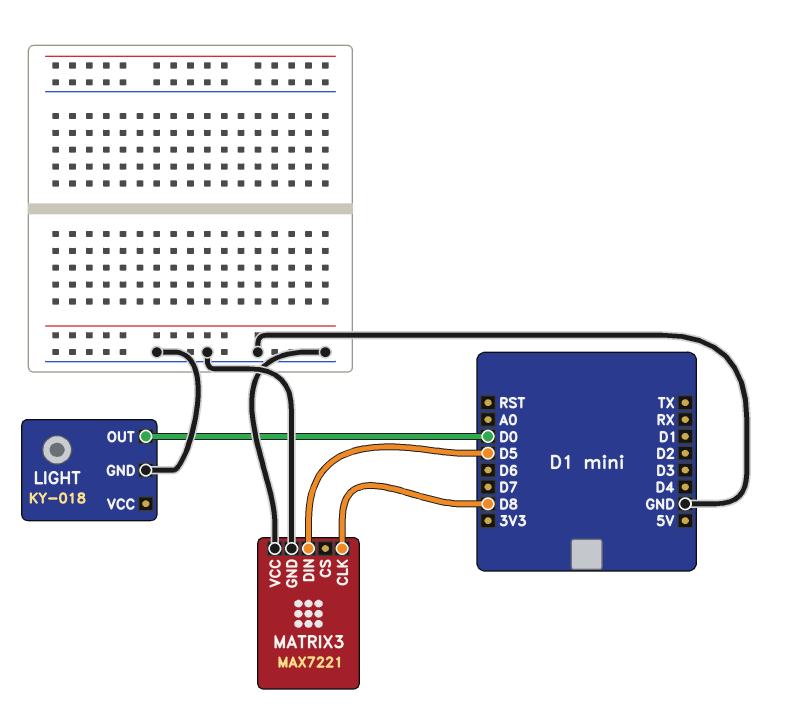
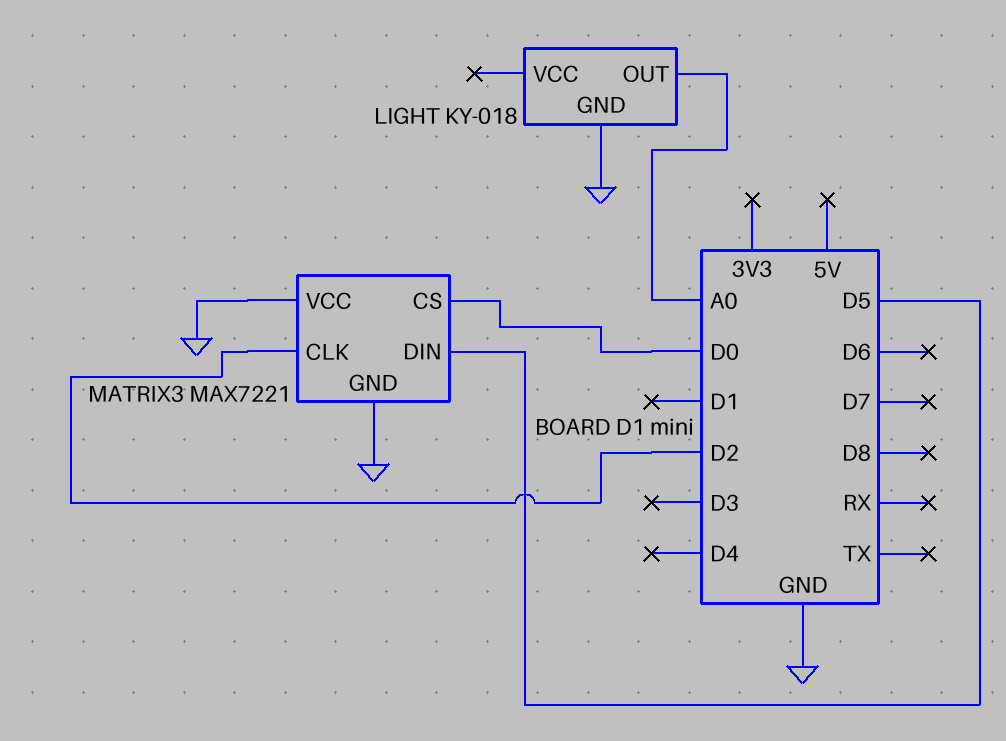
LIGHT pin OUT: D0 -> A0
MATRIX3 pin CLK: D8 -> D2
MATRIX3 pin CS: none -> D0

